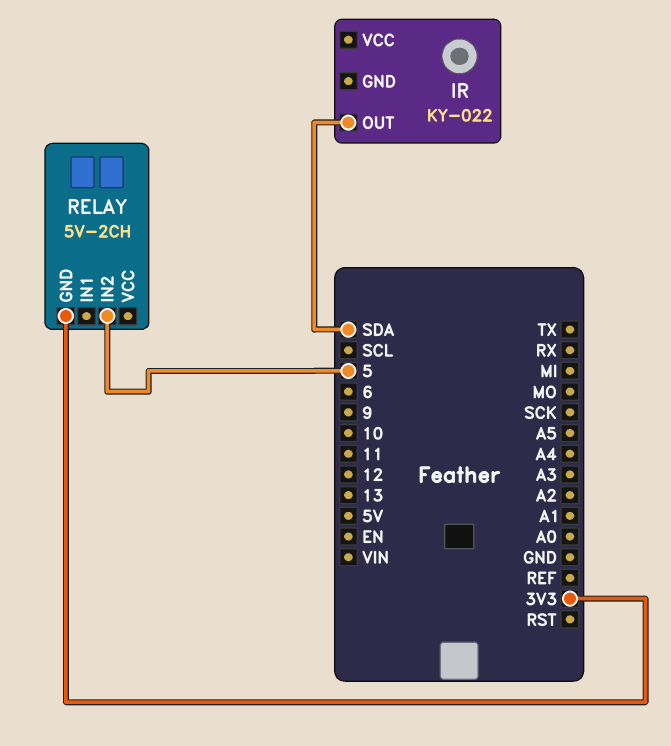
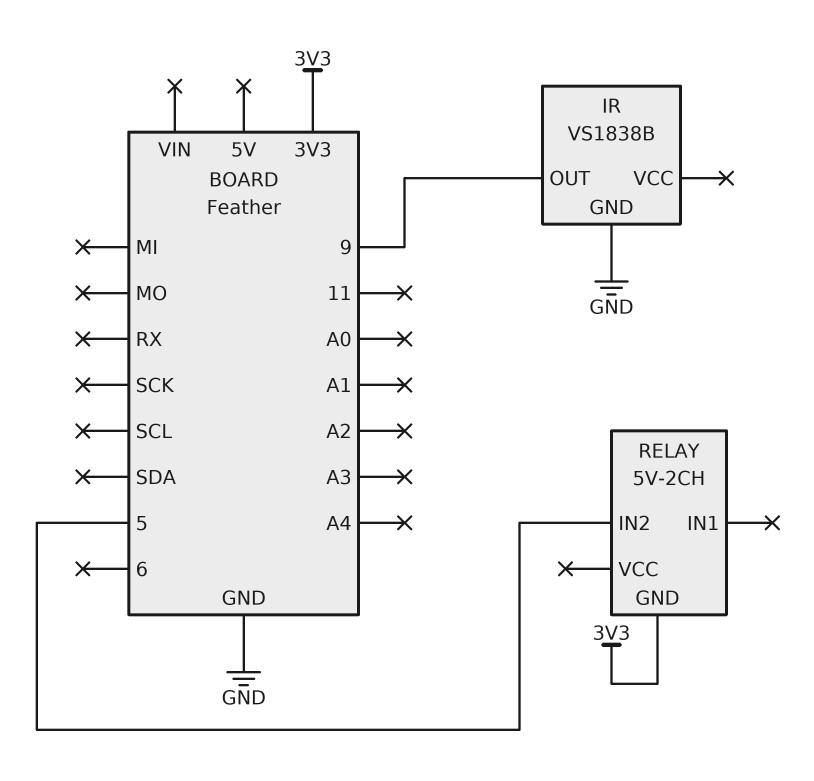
IR: KY-022 -> VS1838B
IR pin GND: none -> GND
IR pin OUT: SDA -> 9

